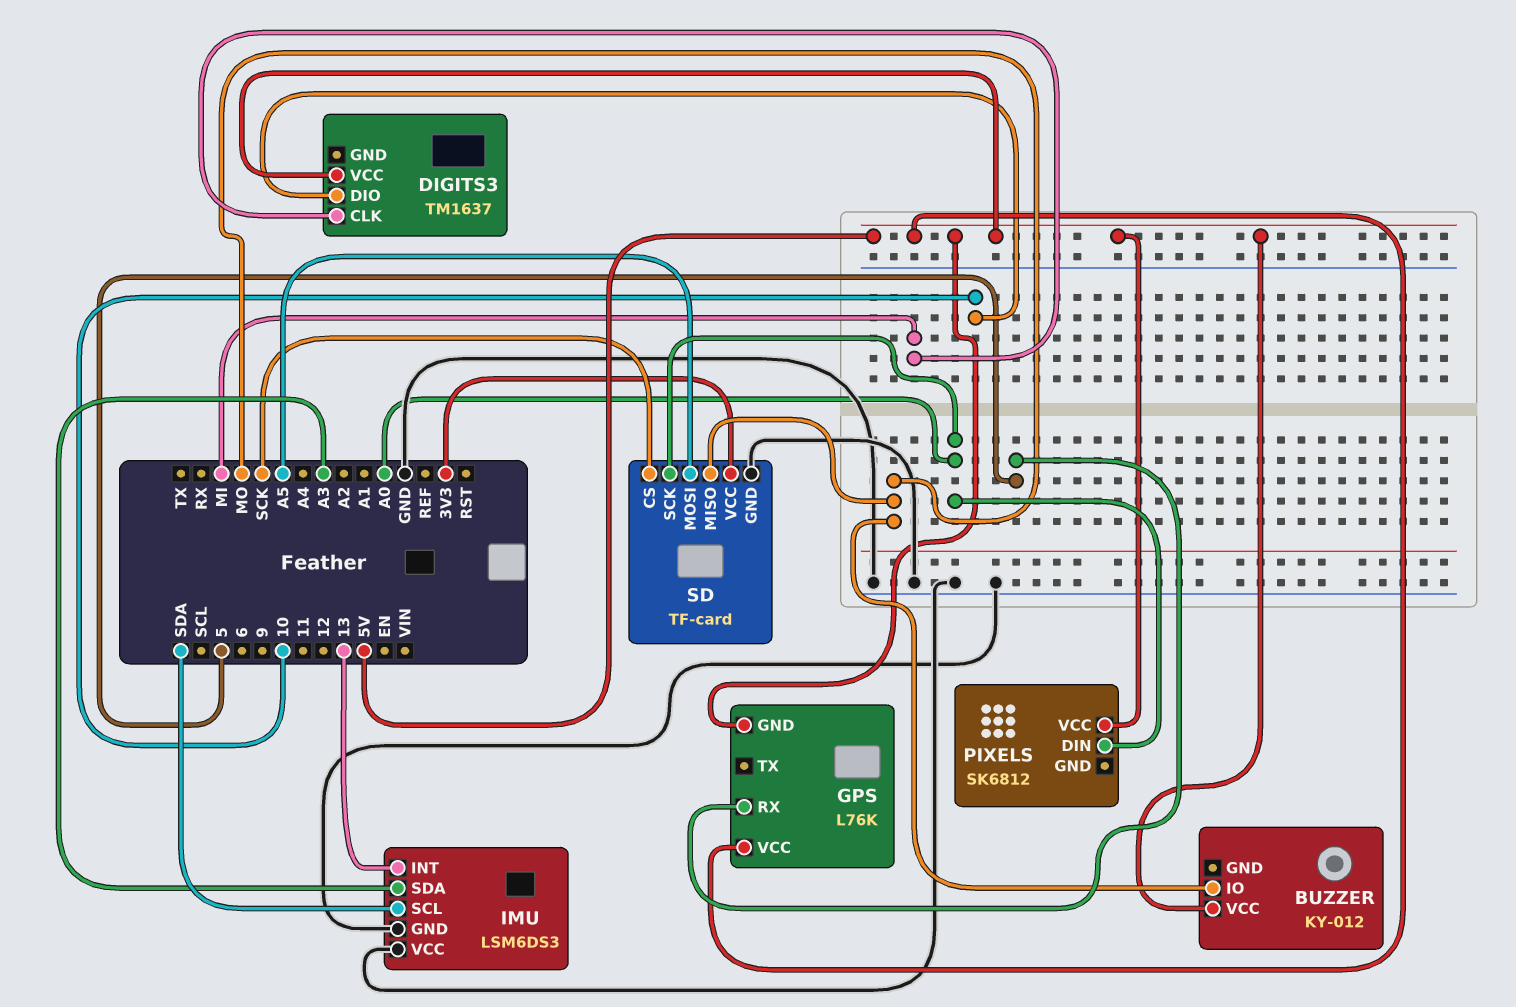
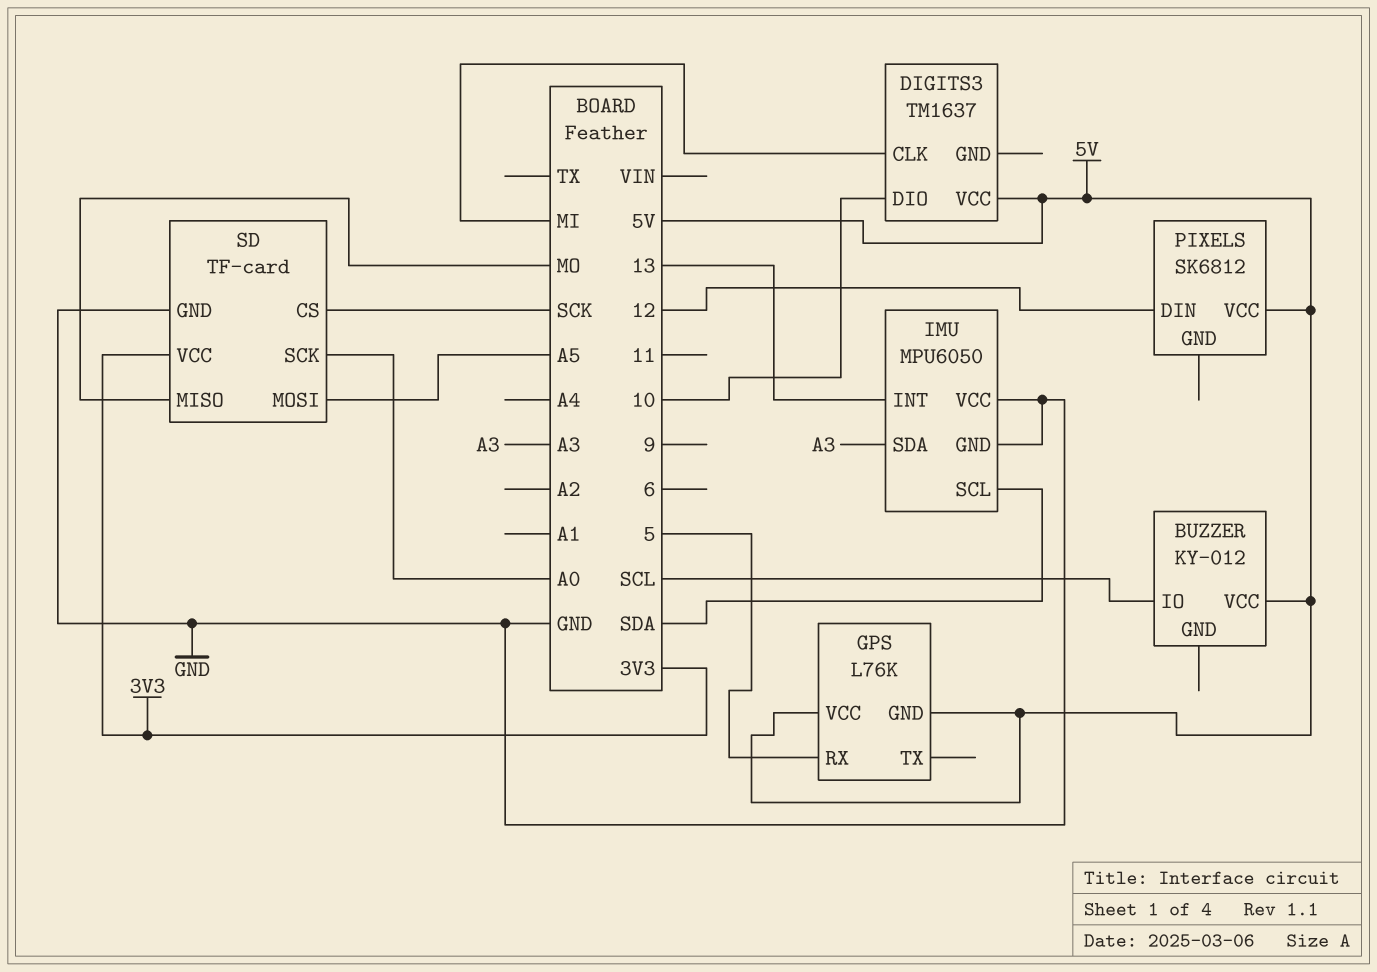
BUZZER pin IO: MO -> SCL
IMU: LSM6DS3 -> MPU6050
PIXELS pin DIN: A0 -> 12

